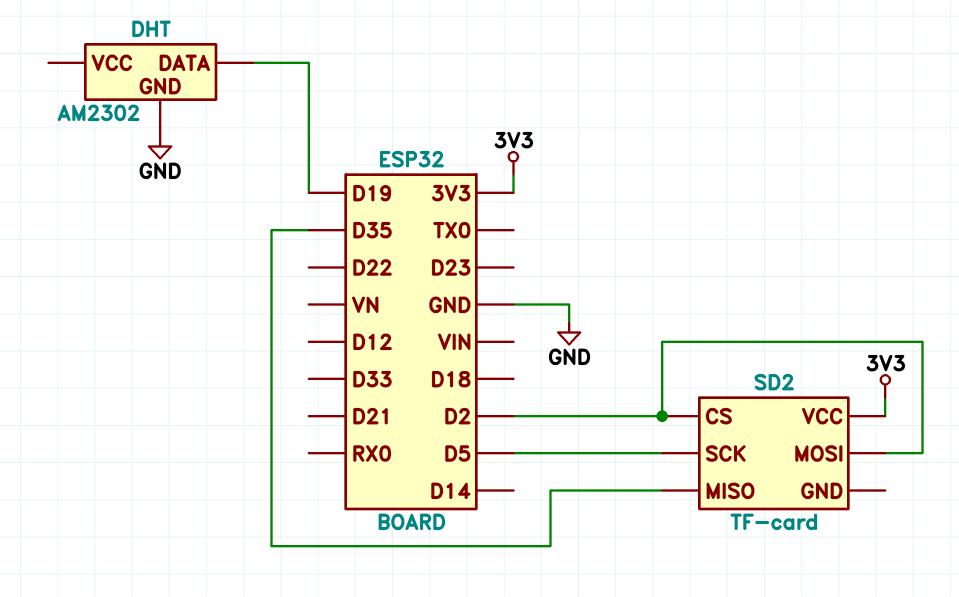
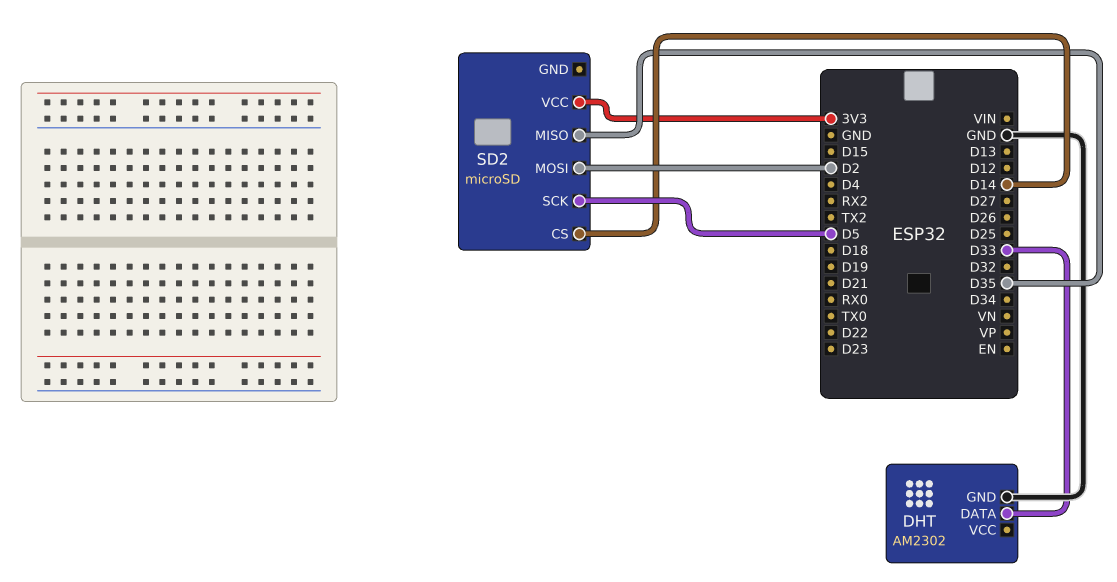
DHT pin DATA: D19 -> D33
SD2: TF-card -> microSD
SD2 pin CS: D2 -> D14

